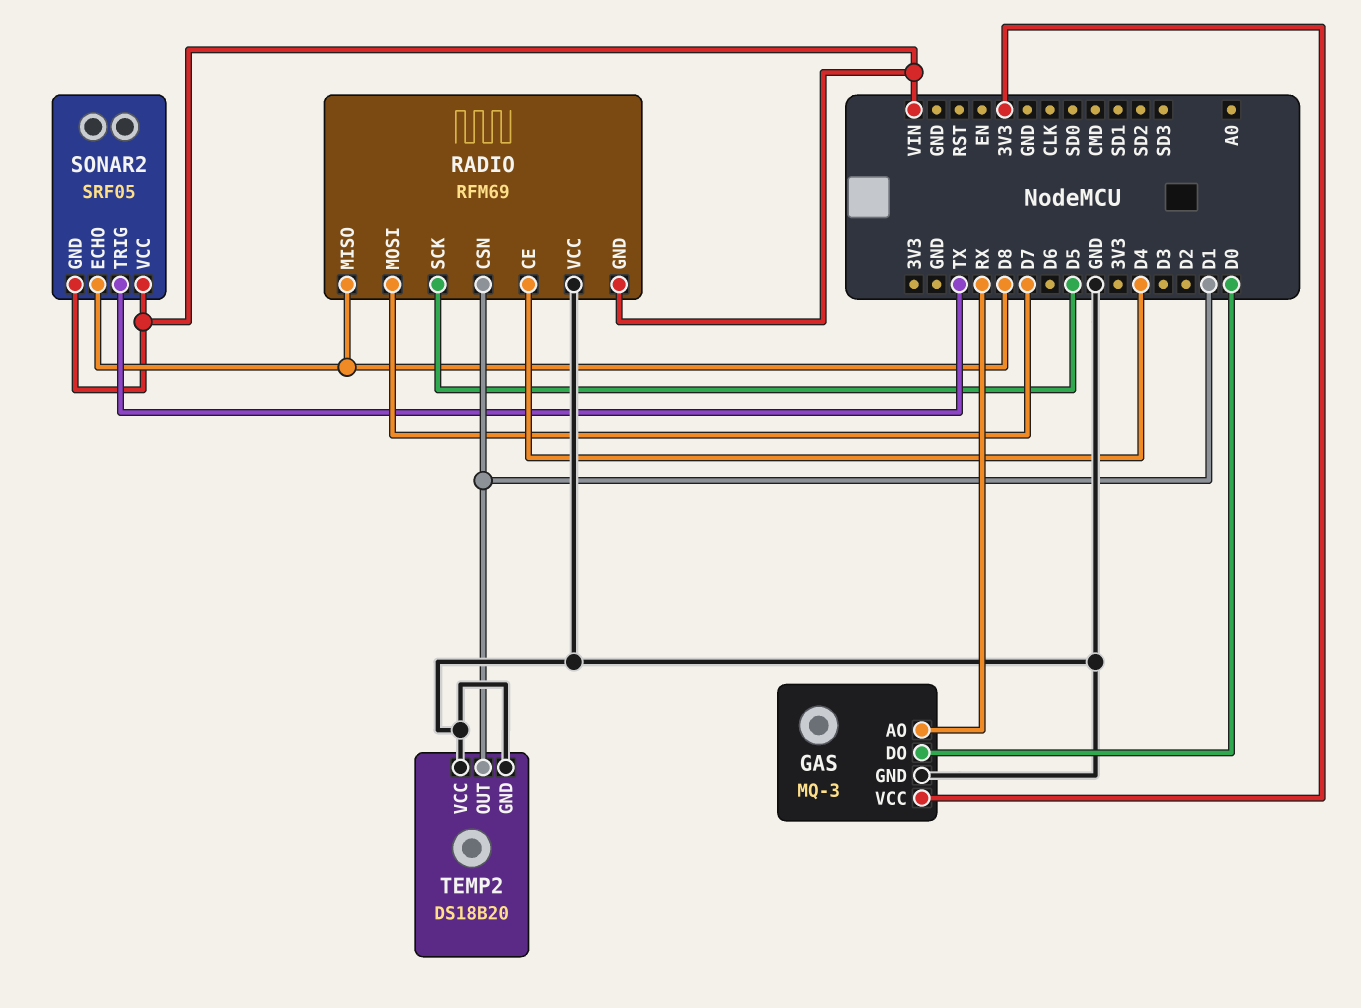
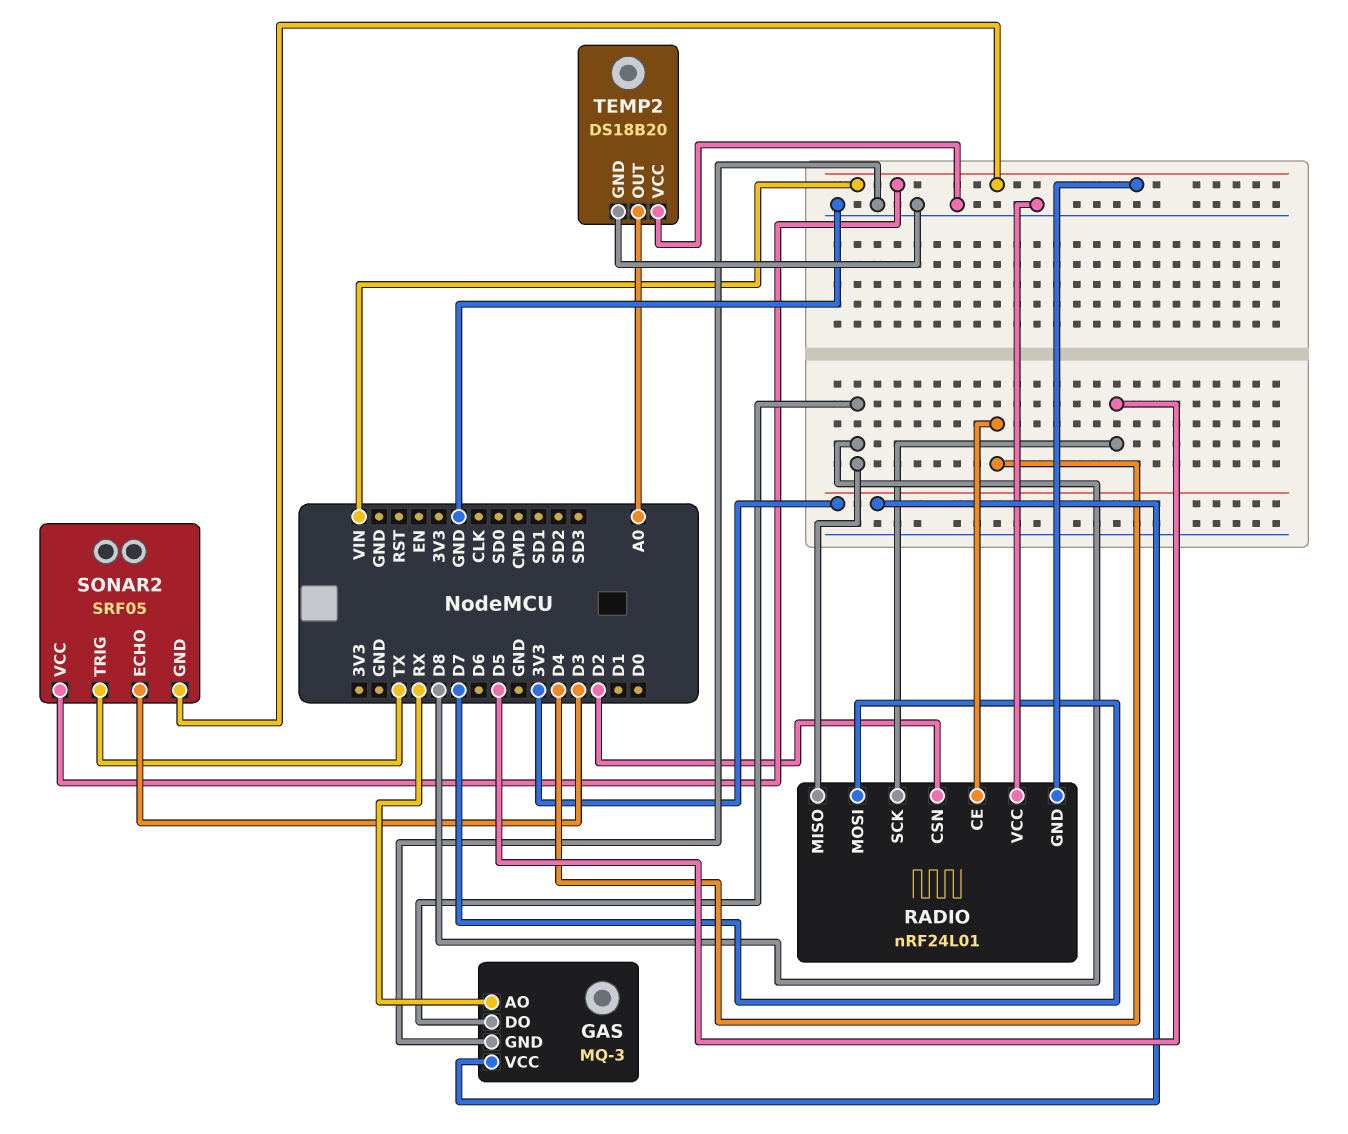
GAS pin DO: D0 -> D8
RADIO: RFM69 -> nRF24L01
RADIO pin CSN: D1 -> D2
SONAR2 pin ECHO: D8 -> D3
TEMP2 pin OUT: D1 -> A0

